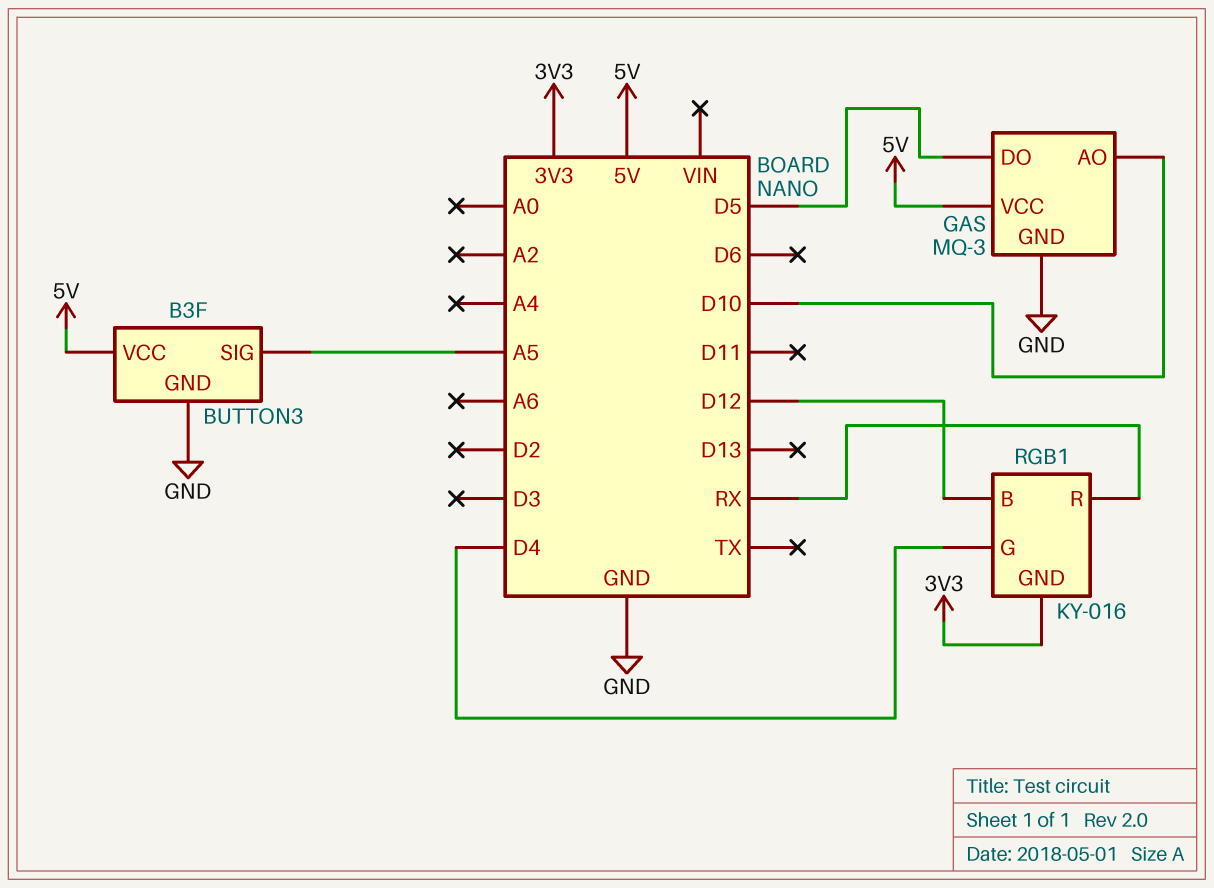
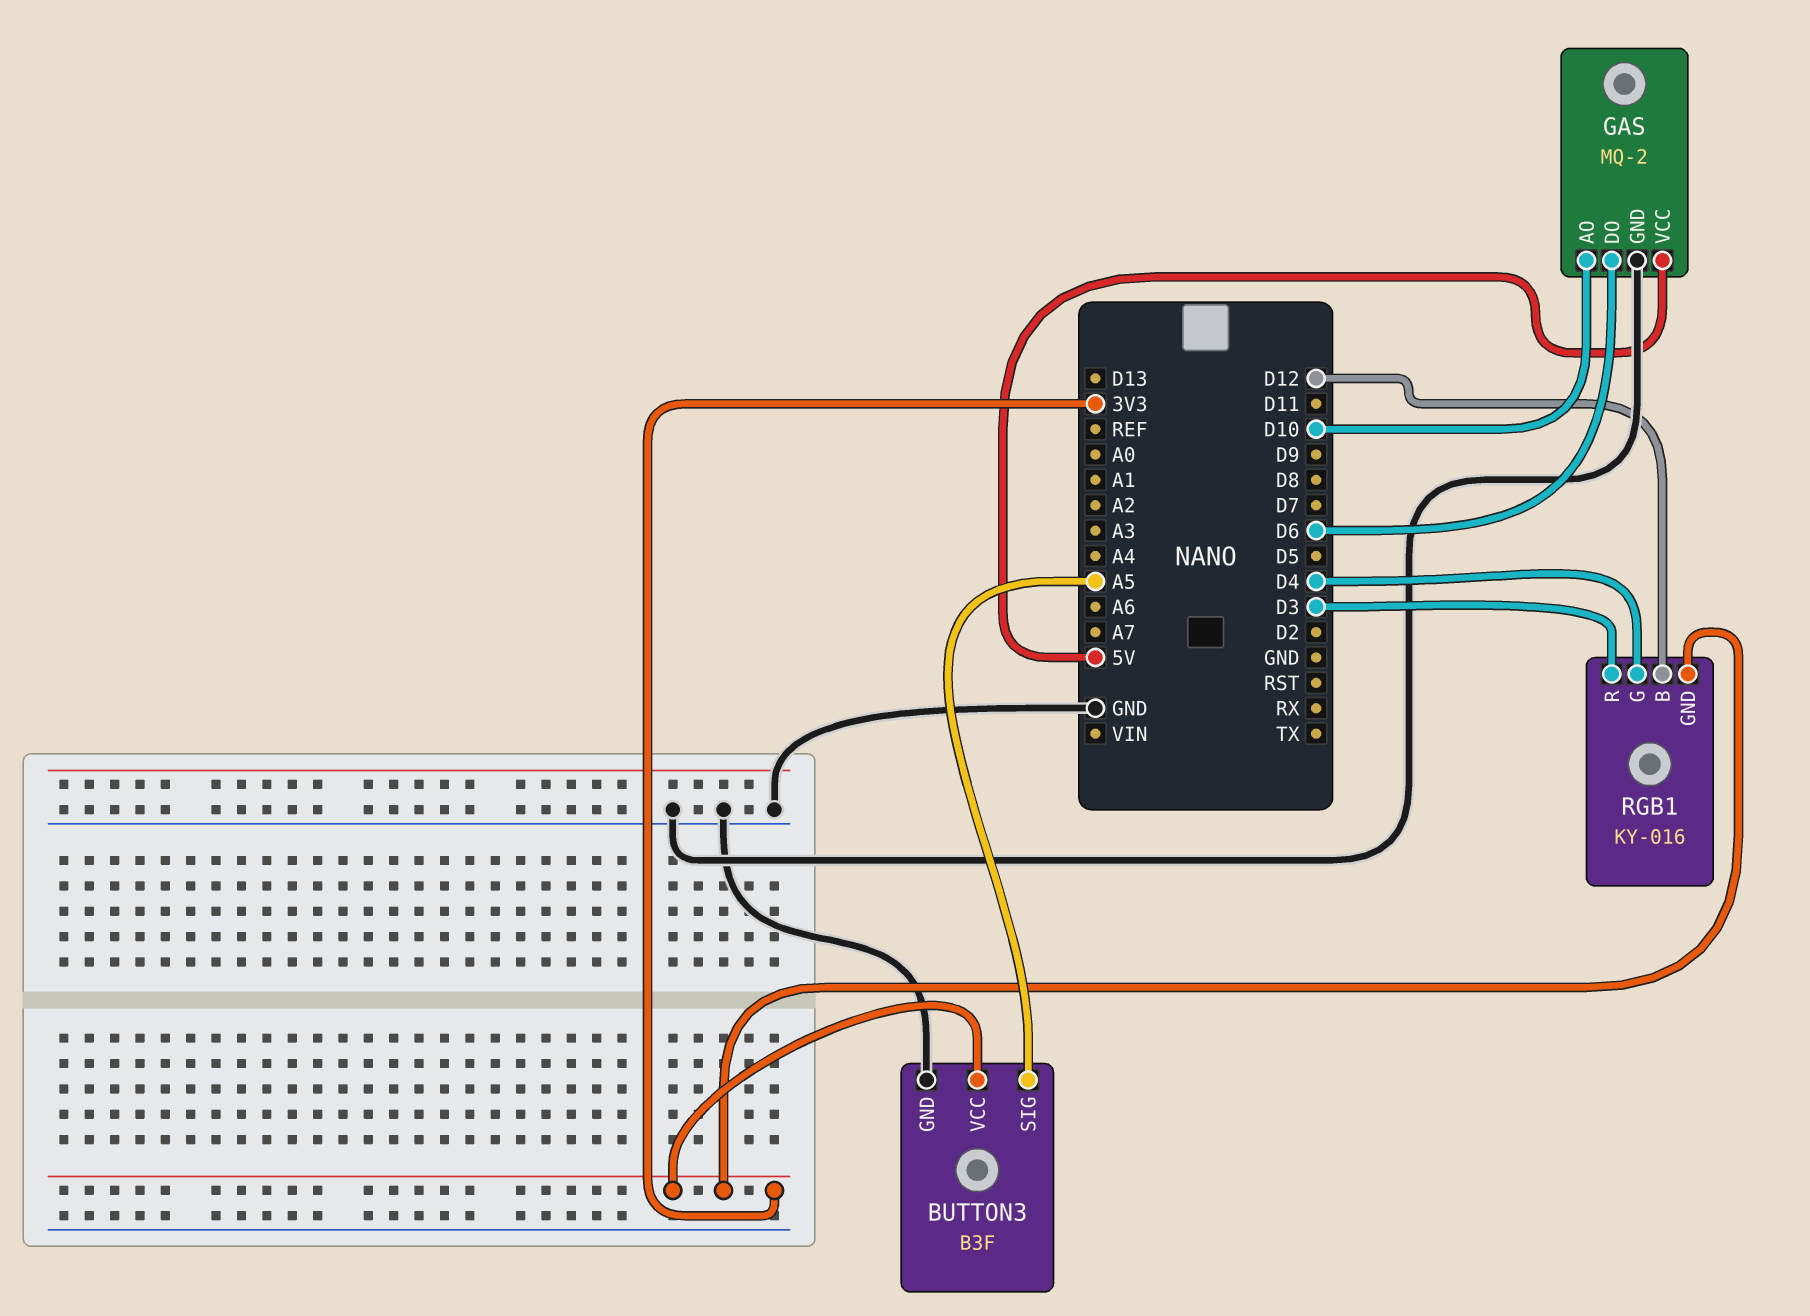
BUTTON3 pin VCC: 5V -> 3V3
GAS: MQ-3 -> MQ-2
GAS pin DO: D5 -> D6
RGB1 pin R: RX -> D3

